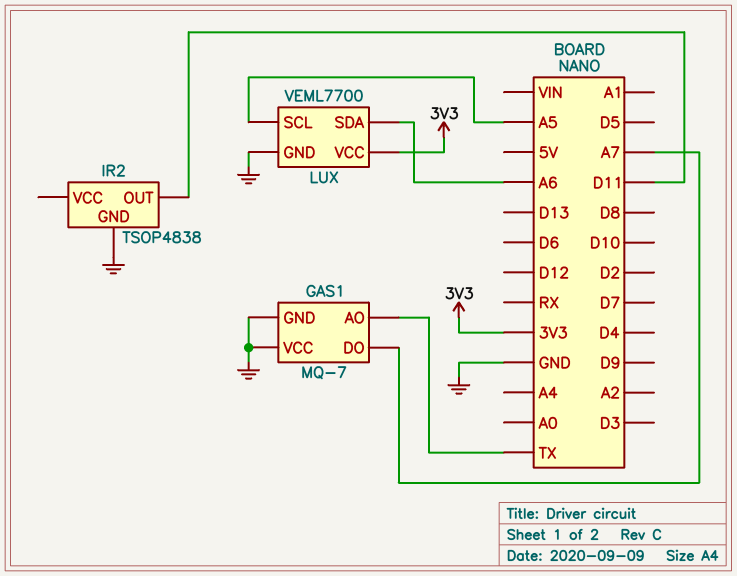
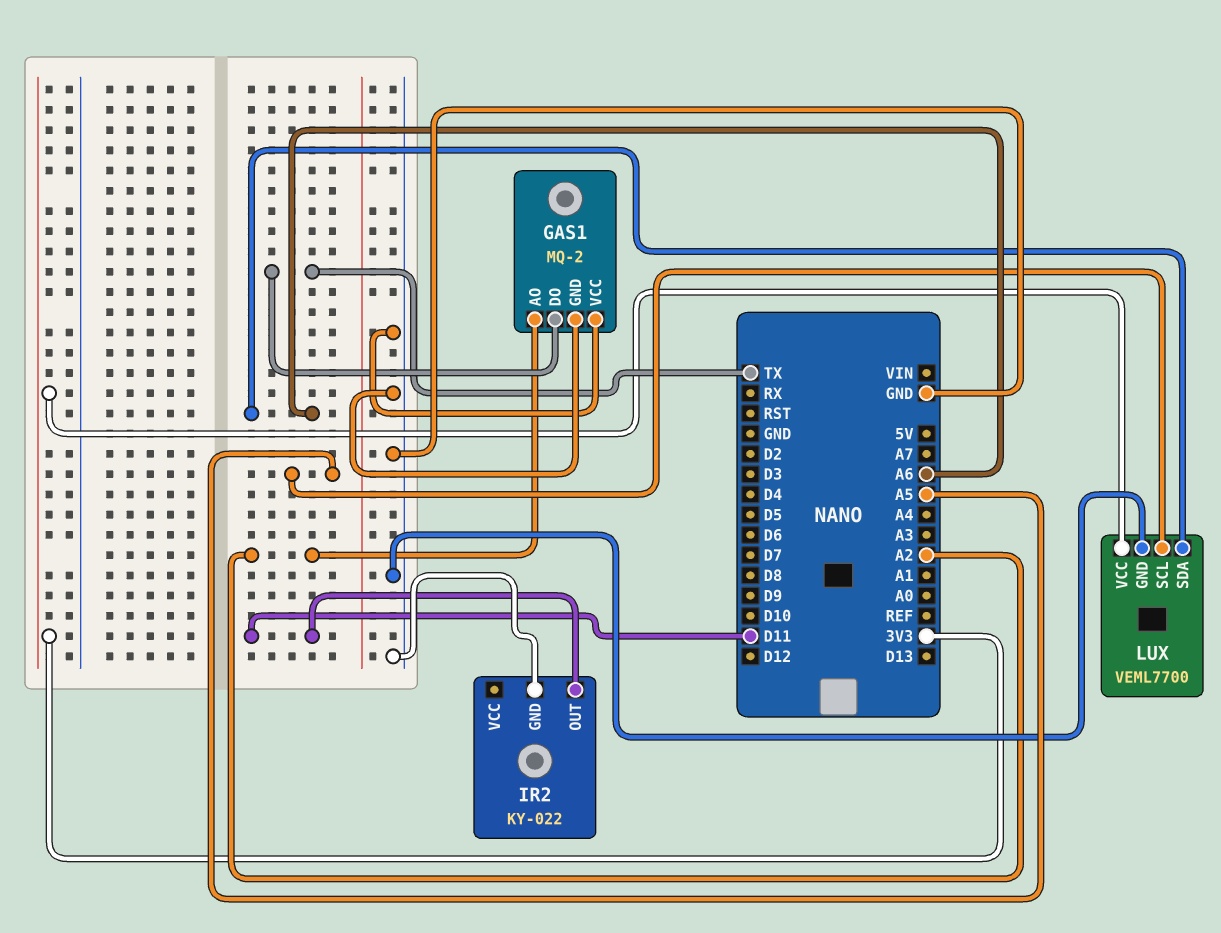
GAS1: MQ-7 -> MQ-2
GAS1 pin AO: TX -> A2
GAS1 pin DO: A7 -> TX
IR2: TSOP4838 -> KY-022

